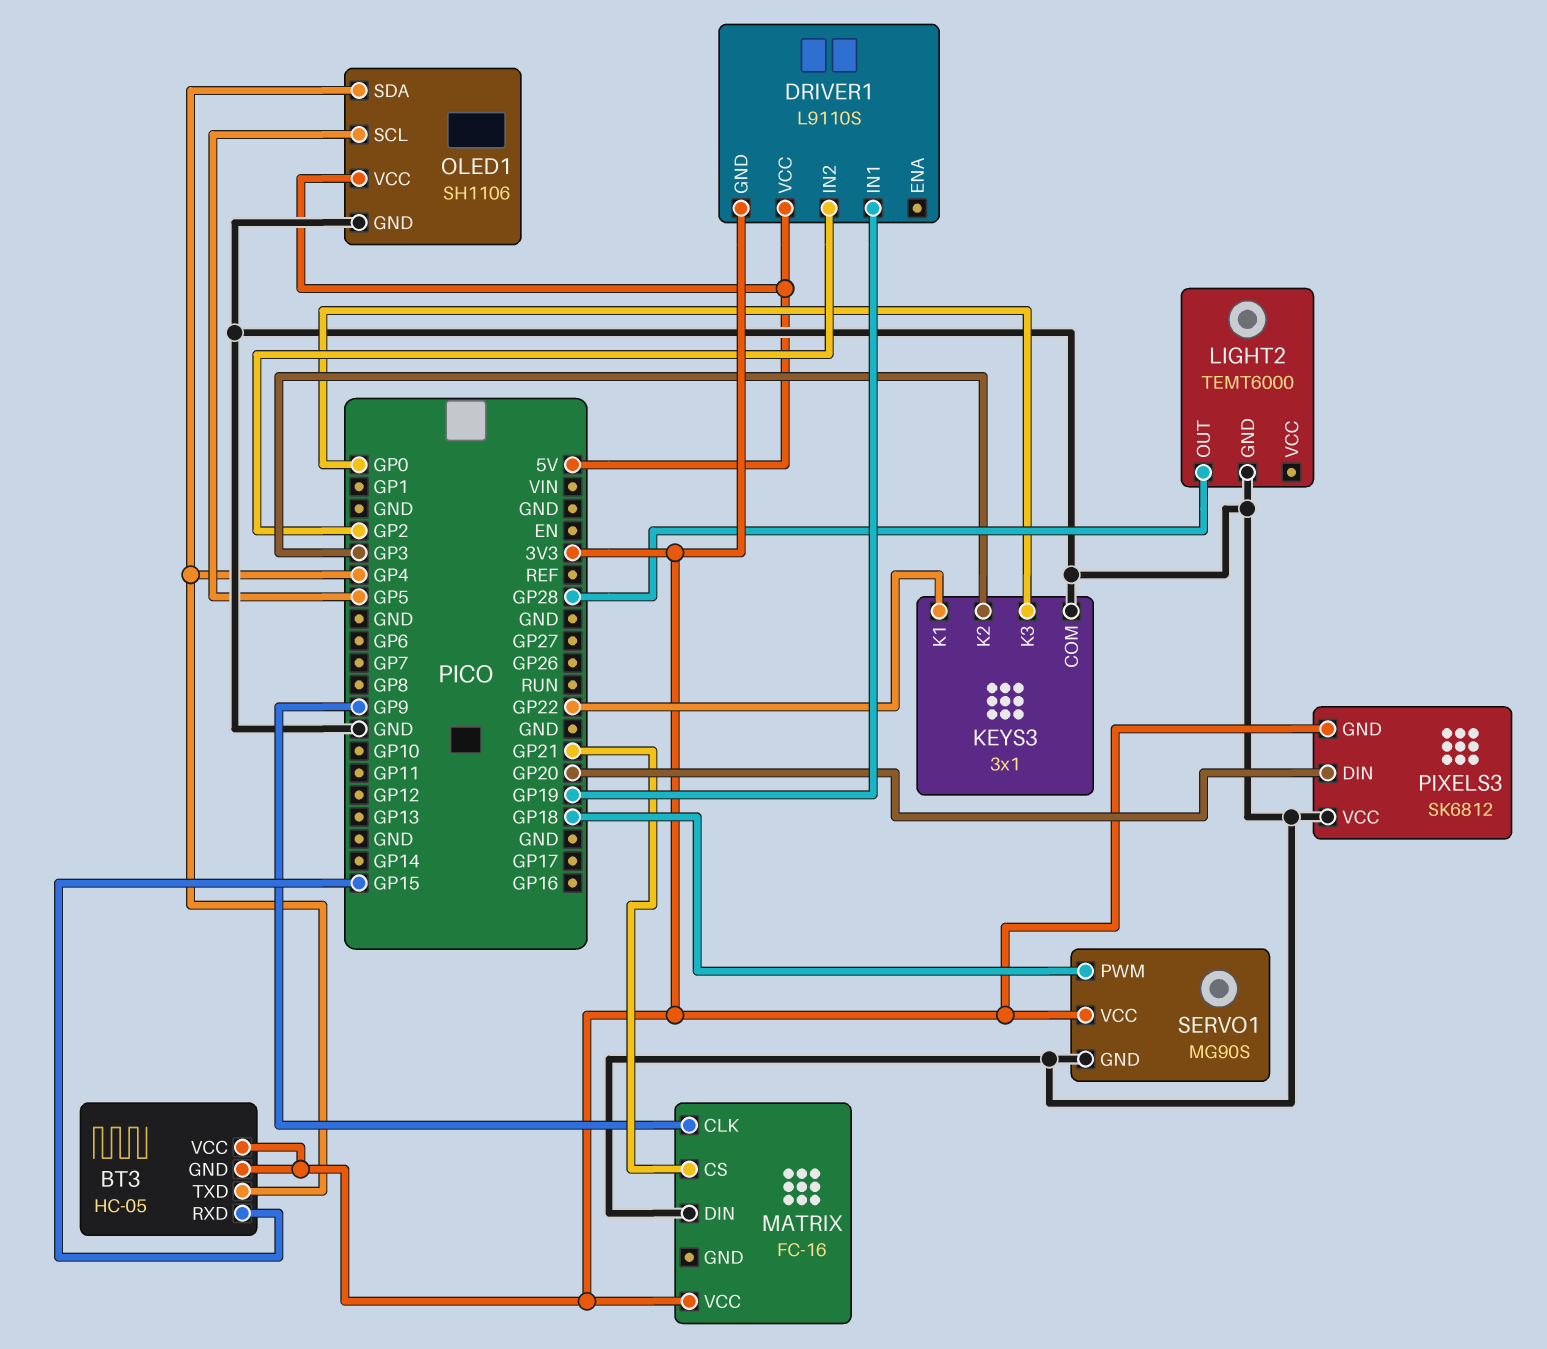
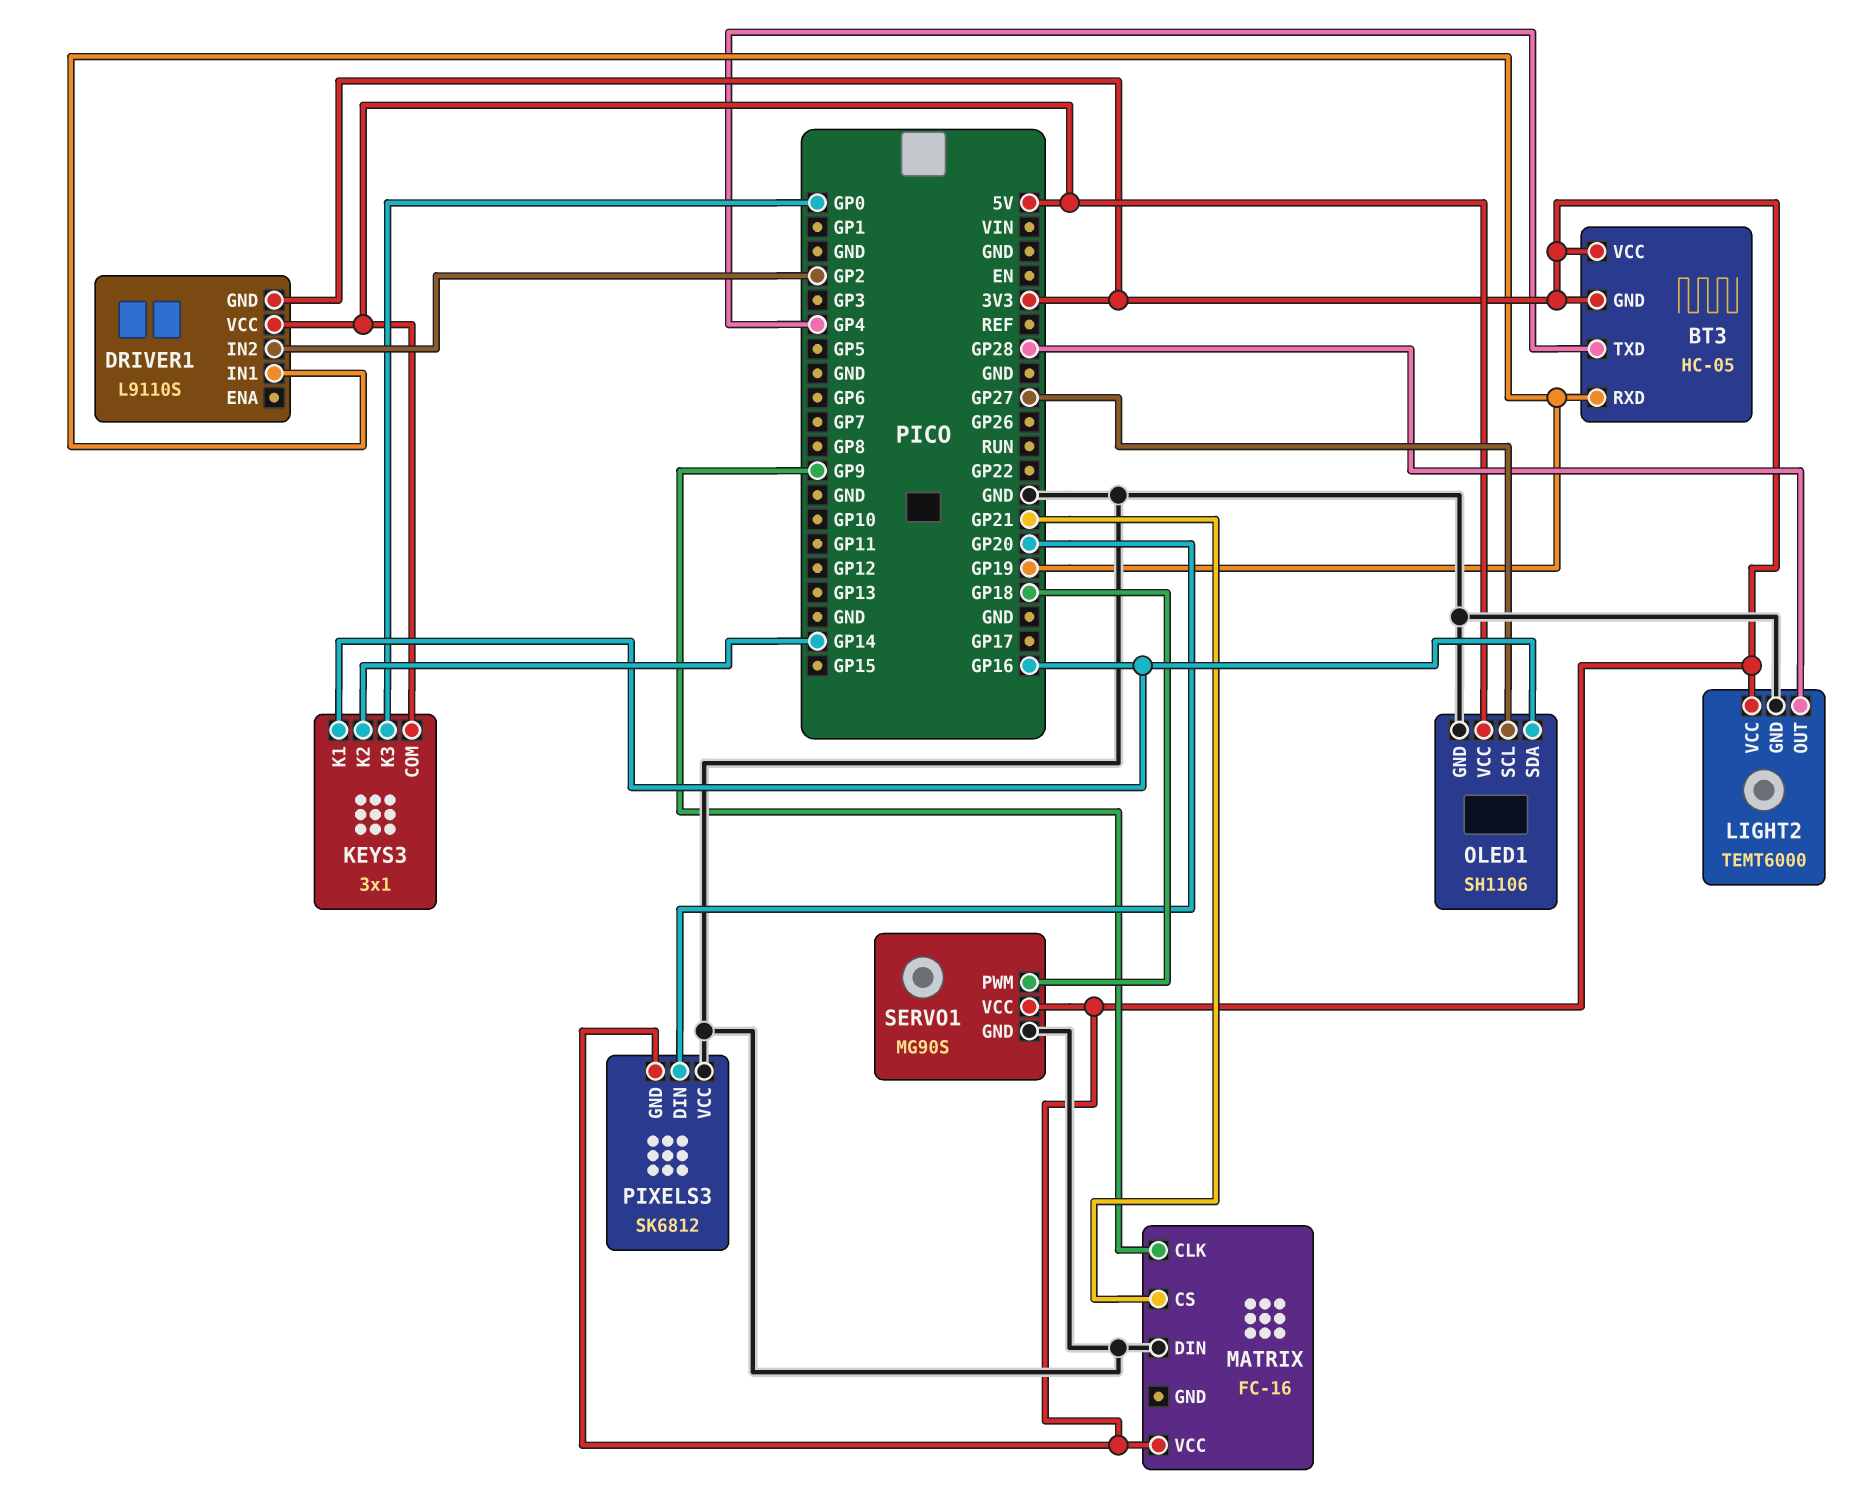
BT3 pin RXD: GP15 -> GP19
KEYS3 pin COM: GND -> 5V
KEYS3 pin K1: GP22 -> GP16
KEYS3 pin K2: GP3 -> GP14
LIGHT2 pin VCC: none -> 3V3
OLED1 pin SCL: GP5 -> GP27
OLED1 pin SDA: GP4 -> GP16

